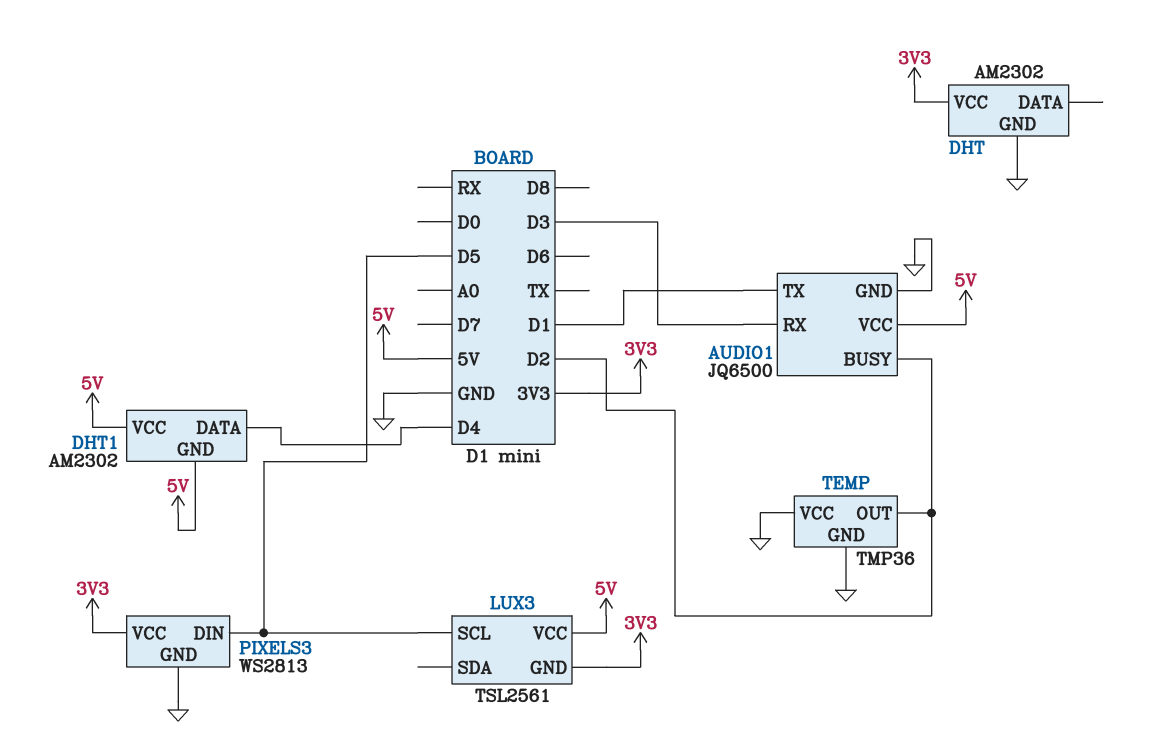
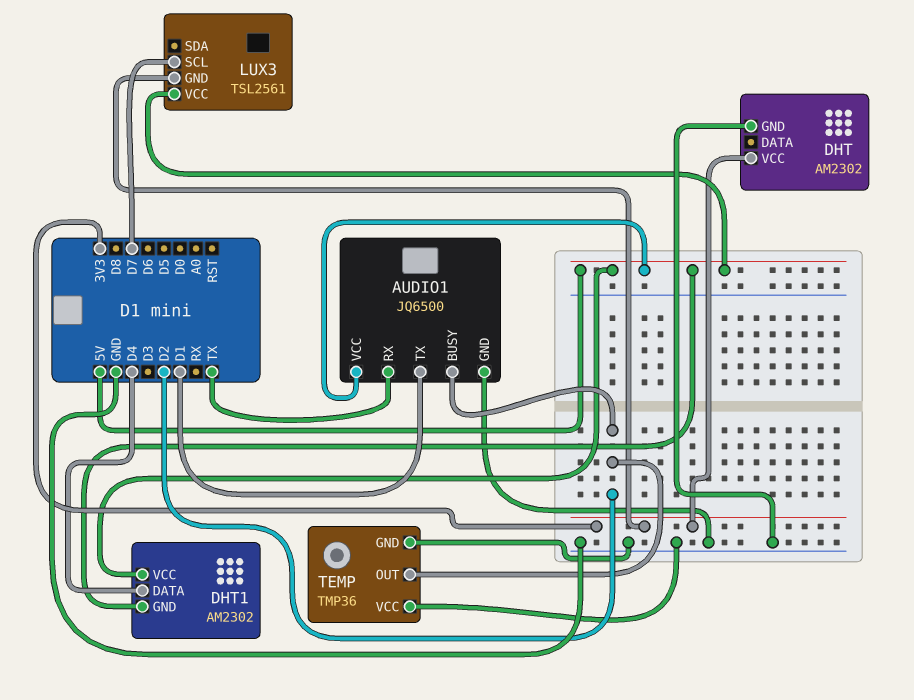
AUDIO1 pin RX: D3 -> TX
LUX3 pin SCL: D5 -> D7
PIXELS3: WS2813 -> none
PIXELS3 pin DIN: D5 -> none
PIXELS3 pin GND: GND -> none
PIXELS3 pin VCC: 3V3 -> none

